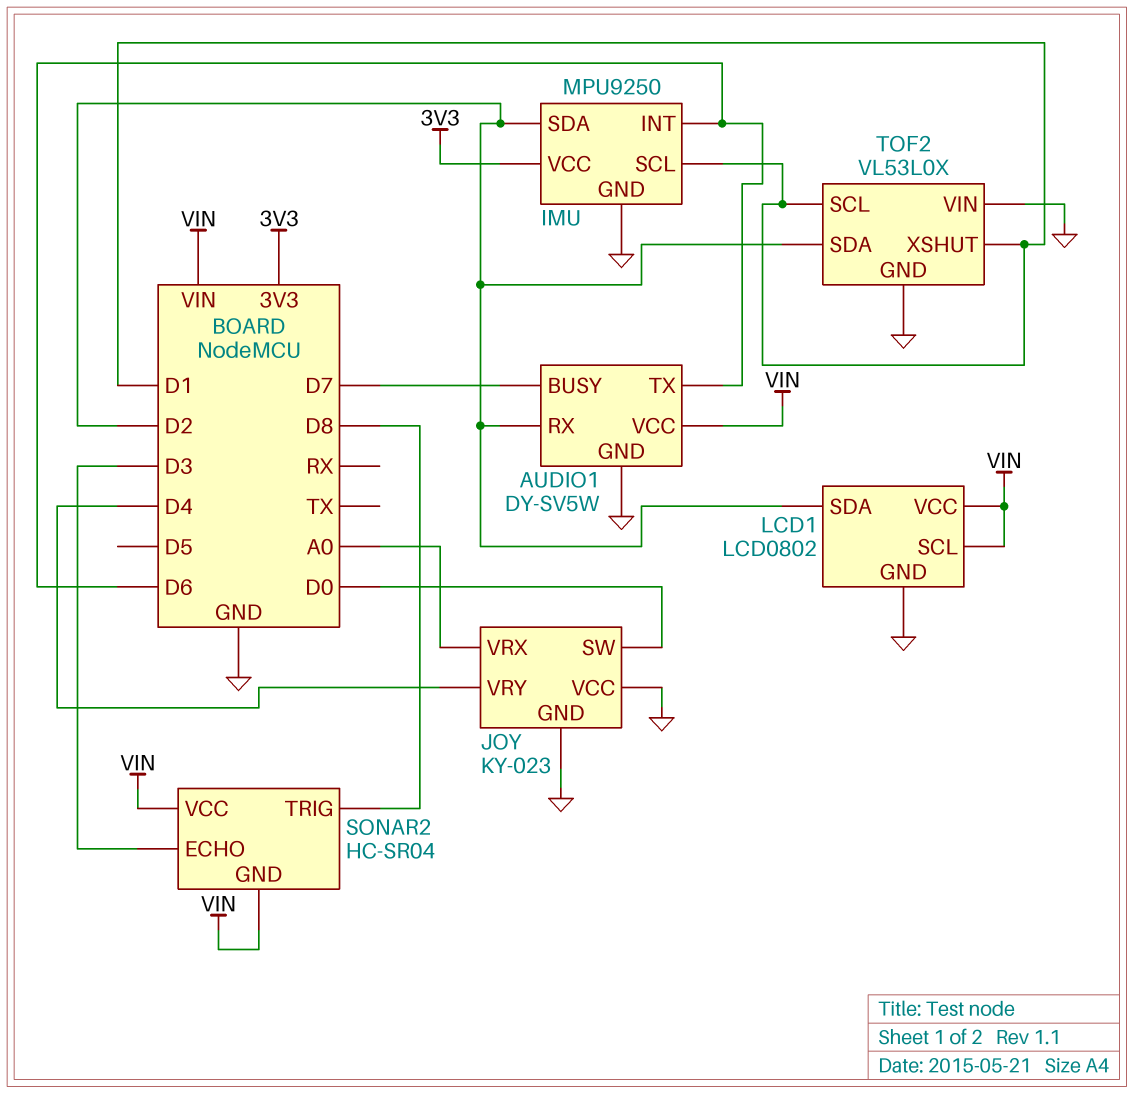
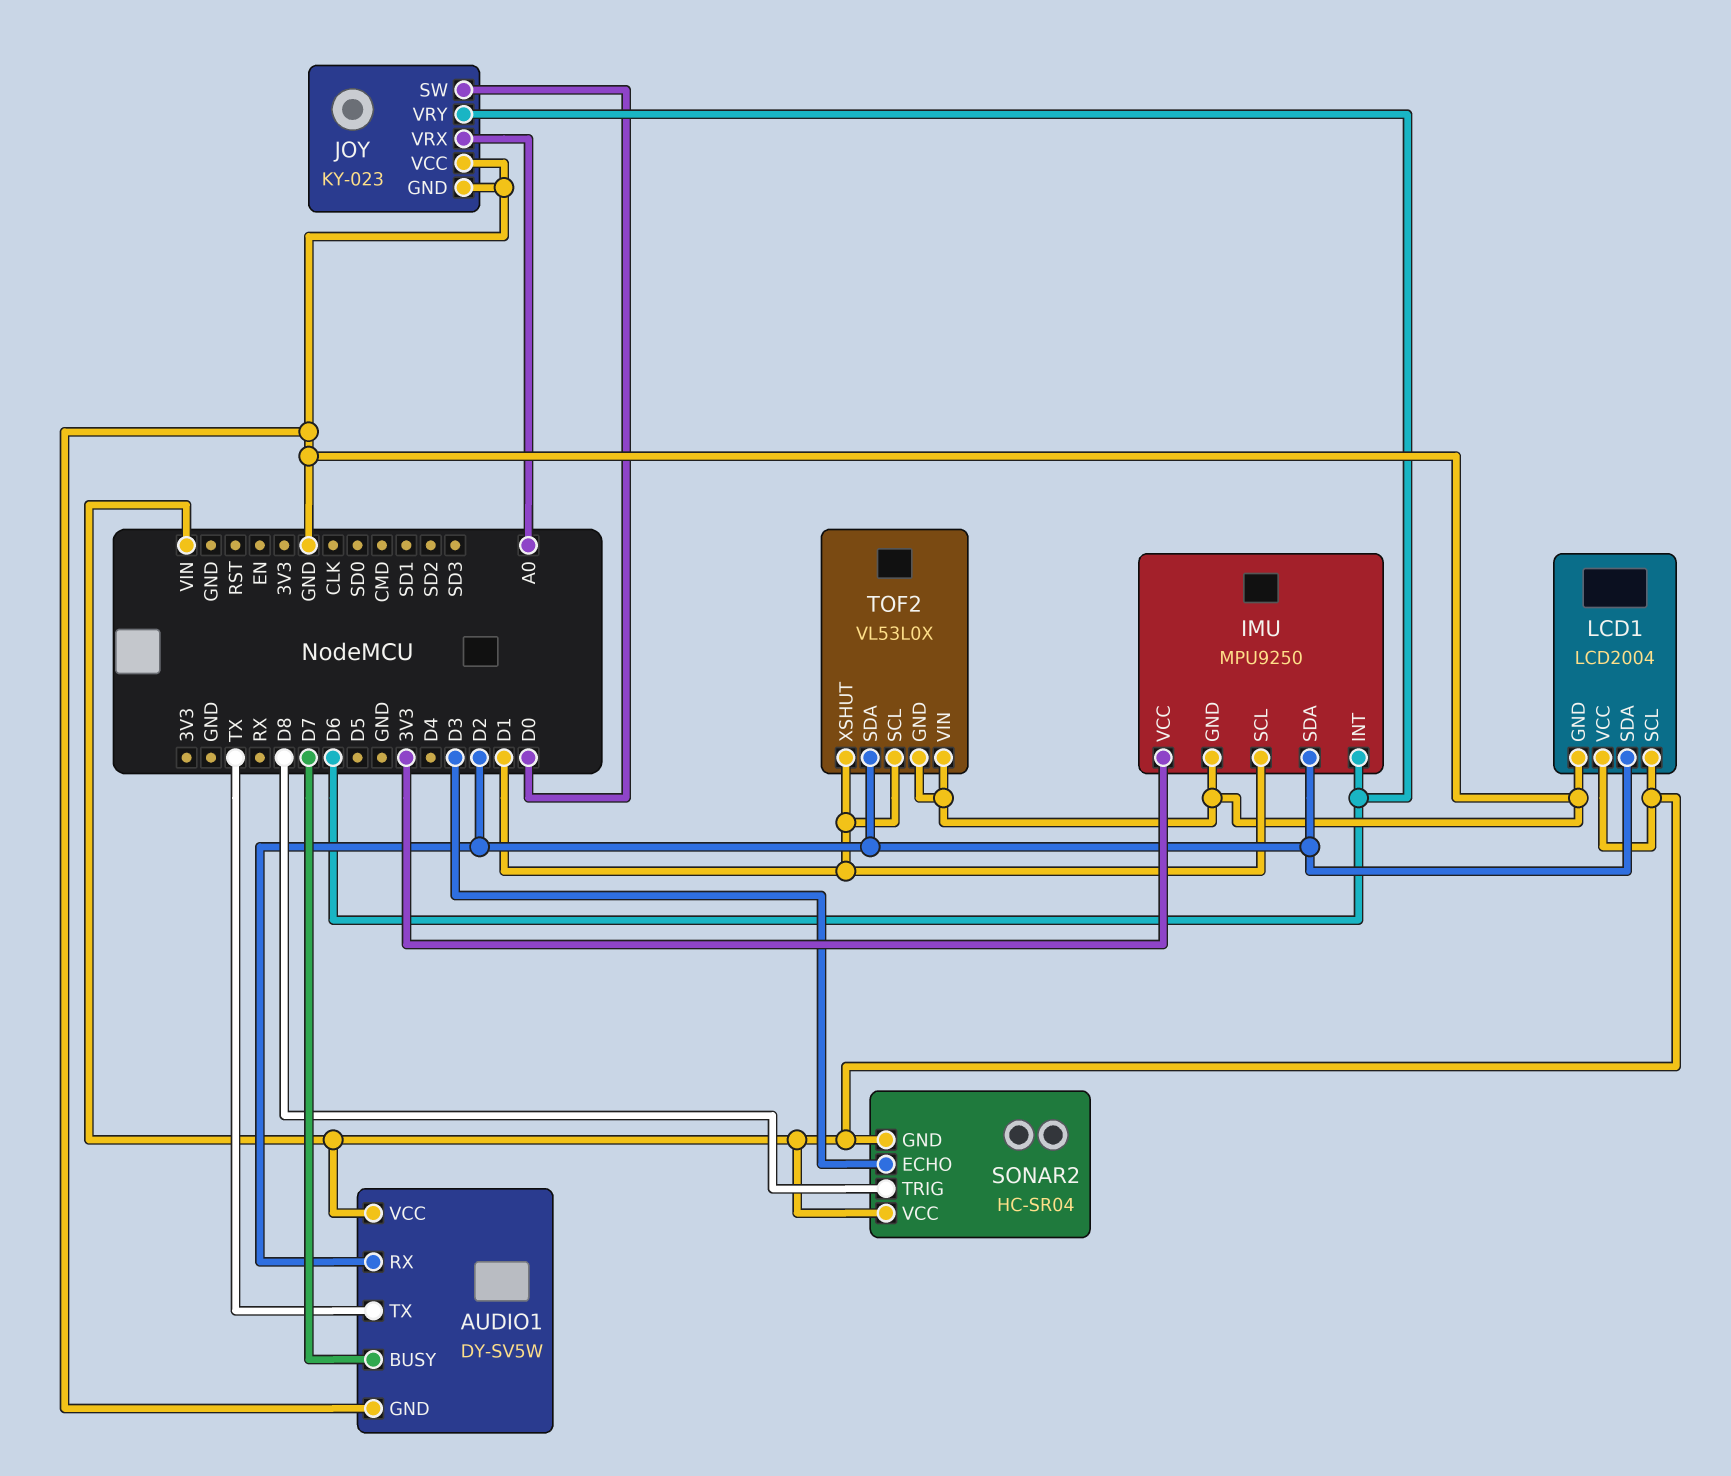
AUDIO1 pin TX: D6 -> TX
JOY pin VRY: D4 -> D6
LCD1: LCD0802 -> LCD2004

